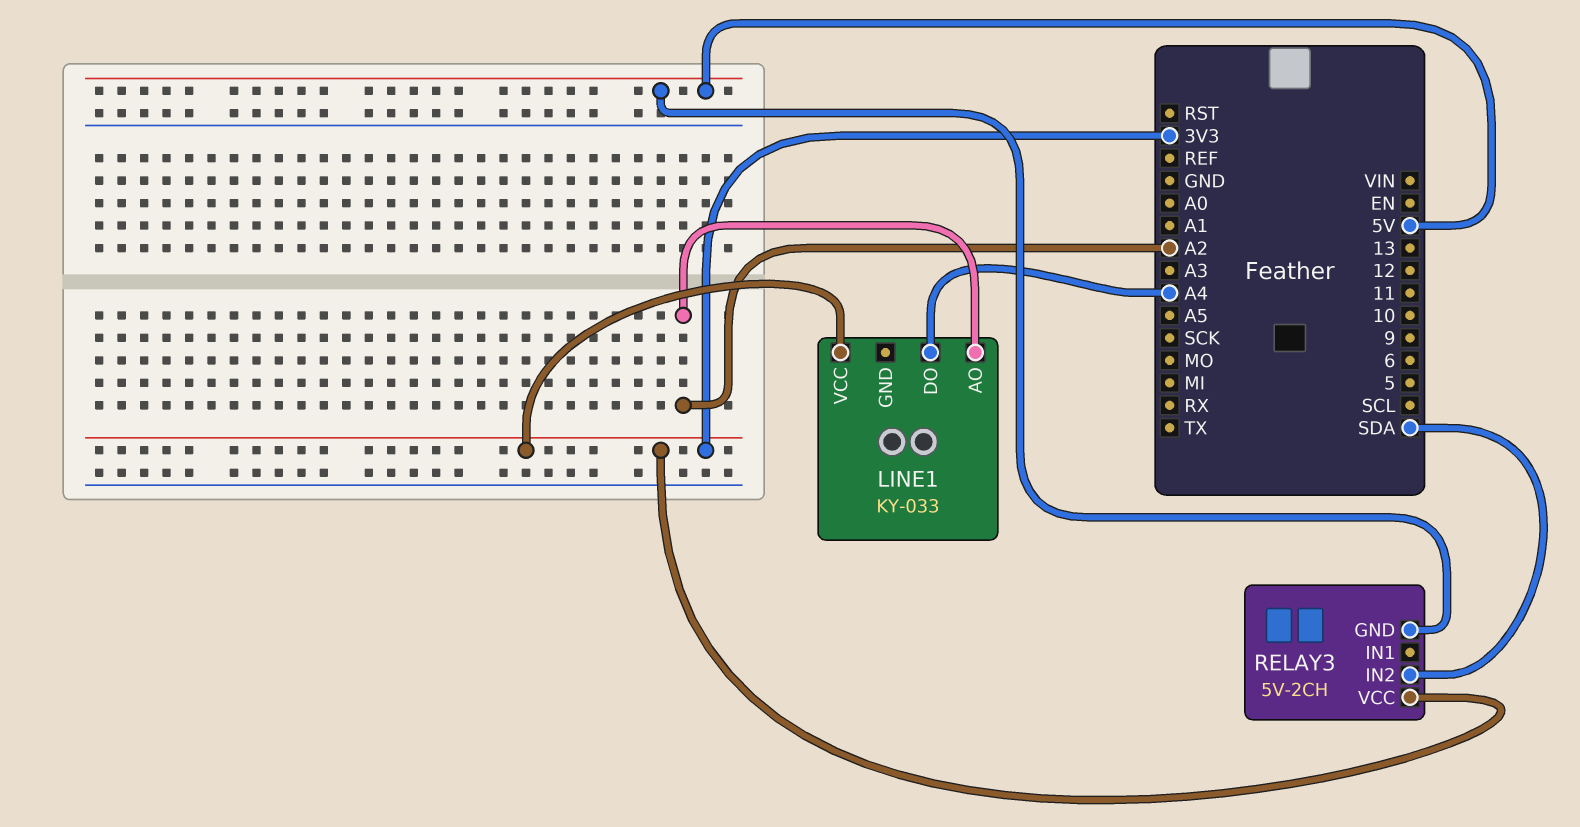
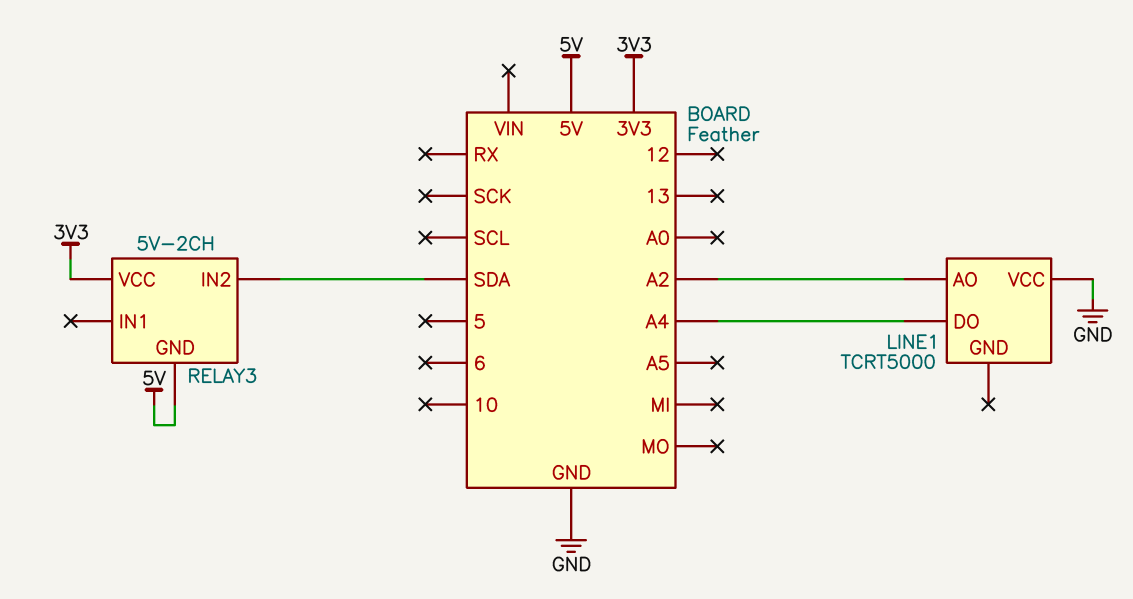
LINE1: KY-033 -> TCRT5000
LINE1 pin VCC: 3V3 -> GND

